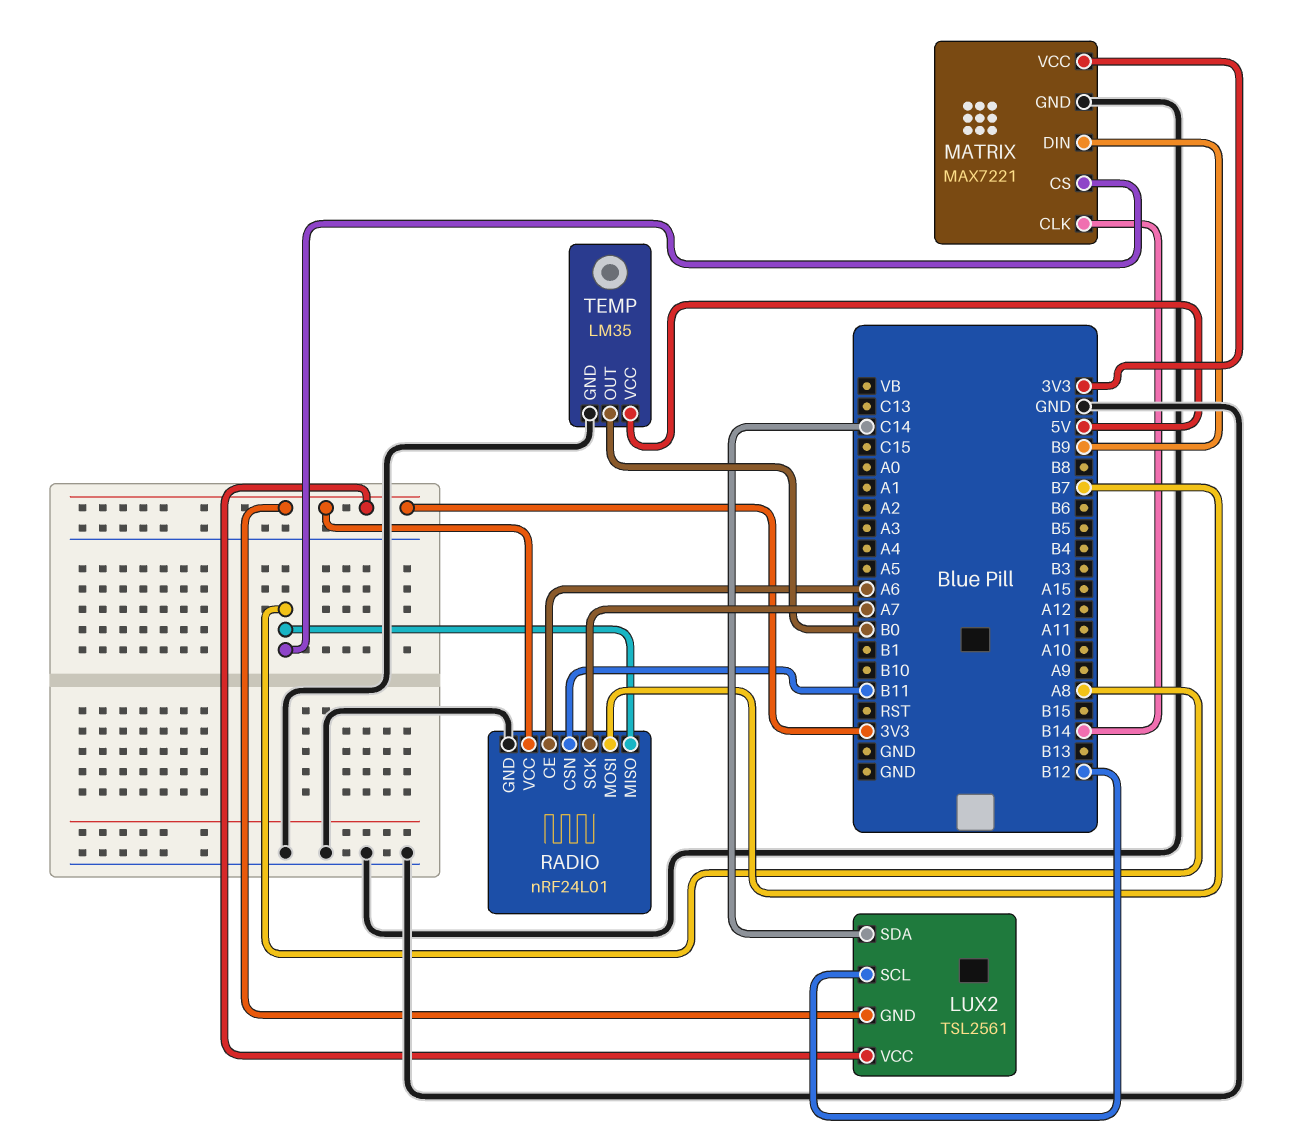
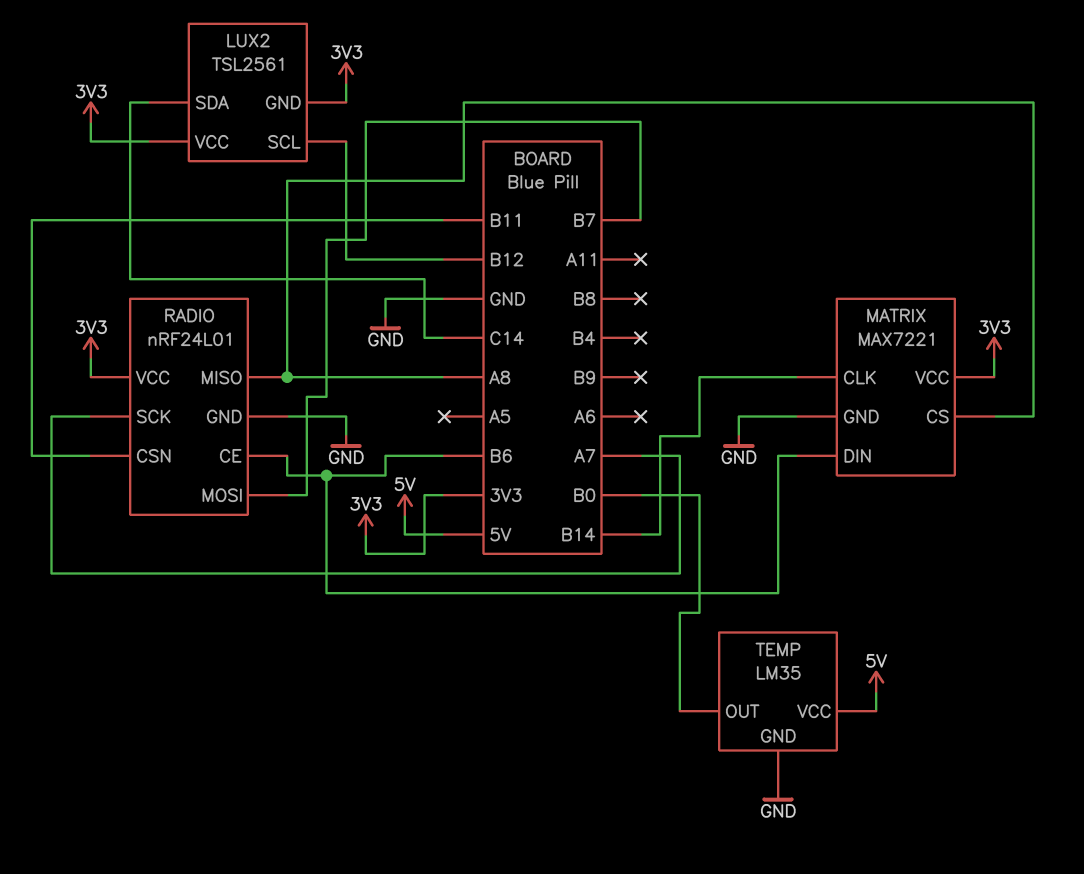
MATRIX pin DIN: B9 -> B6
RADIO pin CE: A6 -> B6

